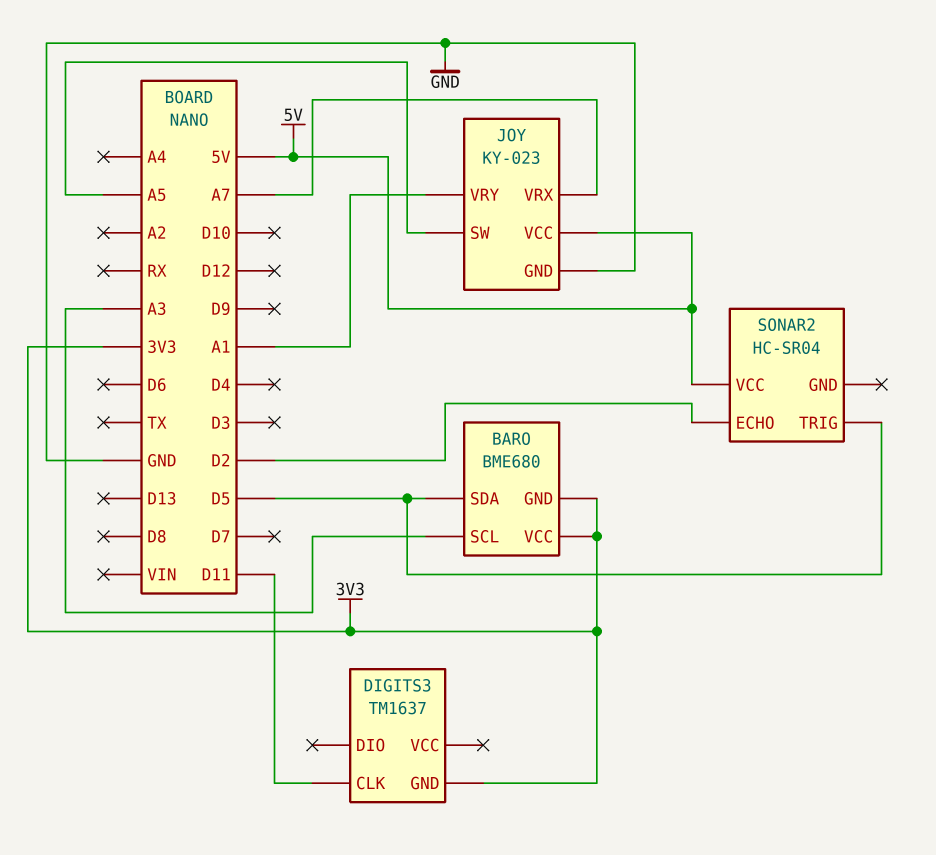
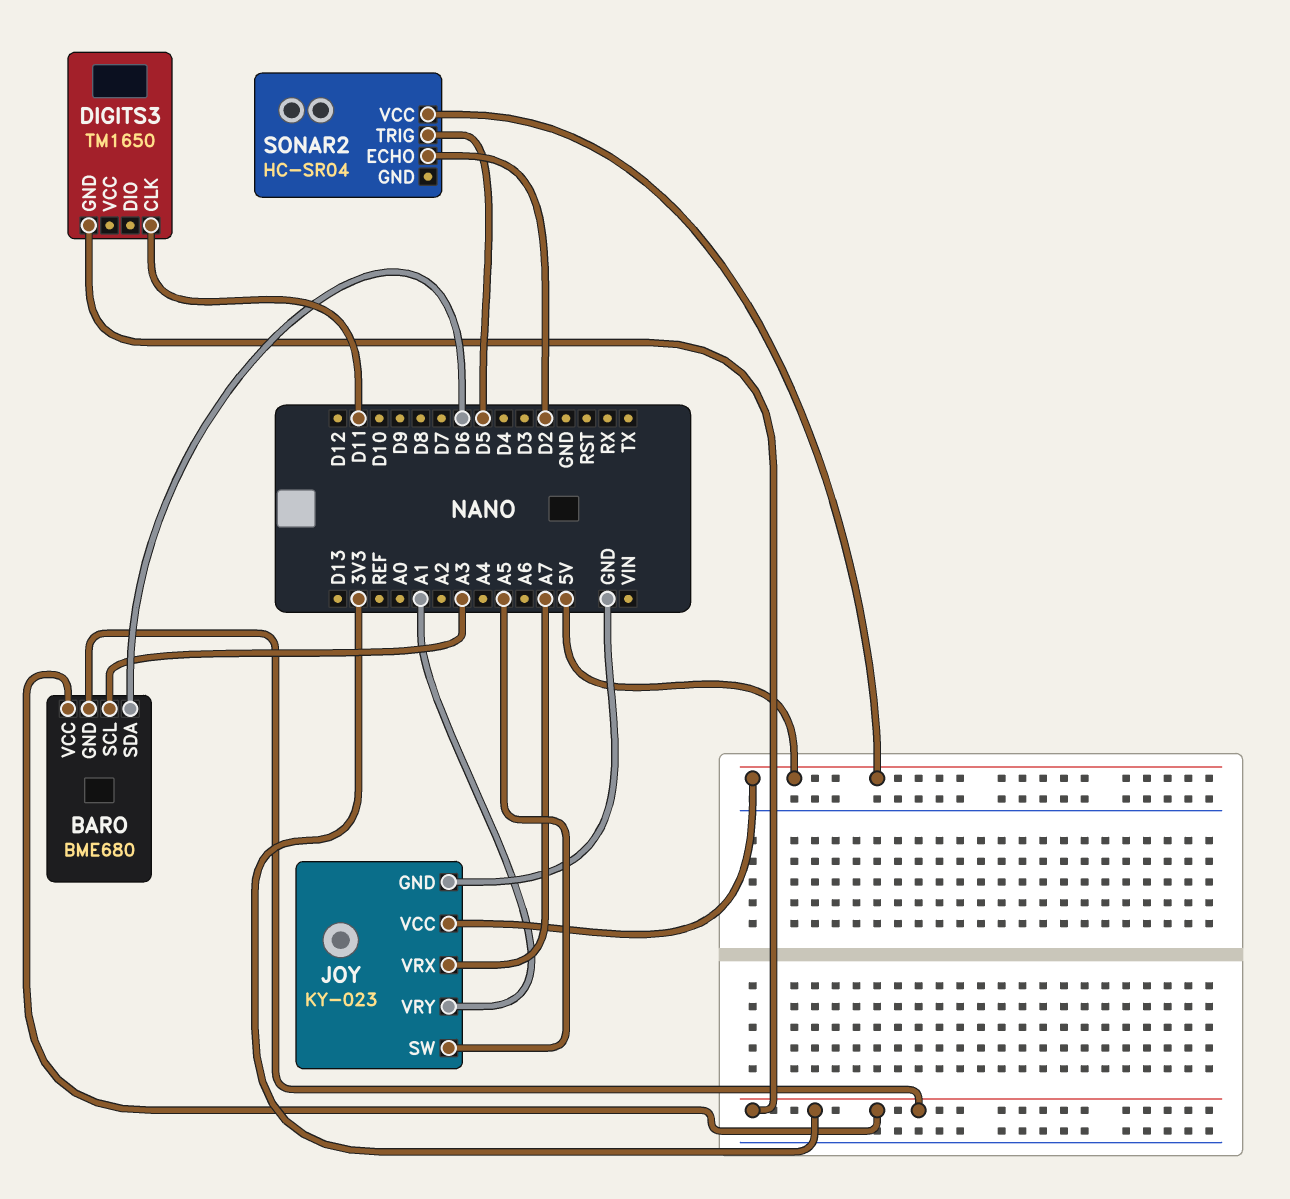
BARO pin SDA: D5 -> D6
DIGITS3: TM1637 -> TM1650

